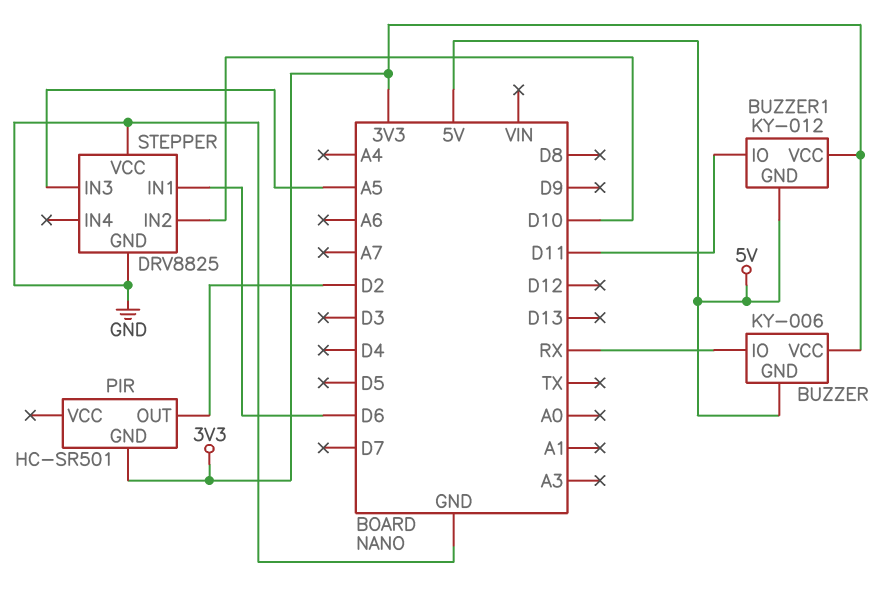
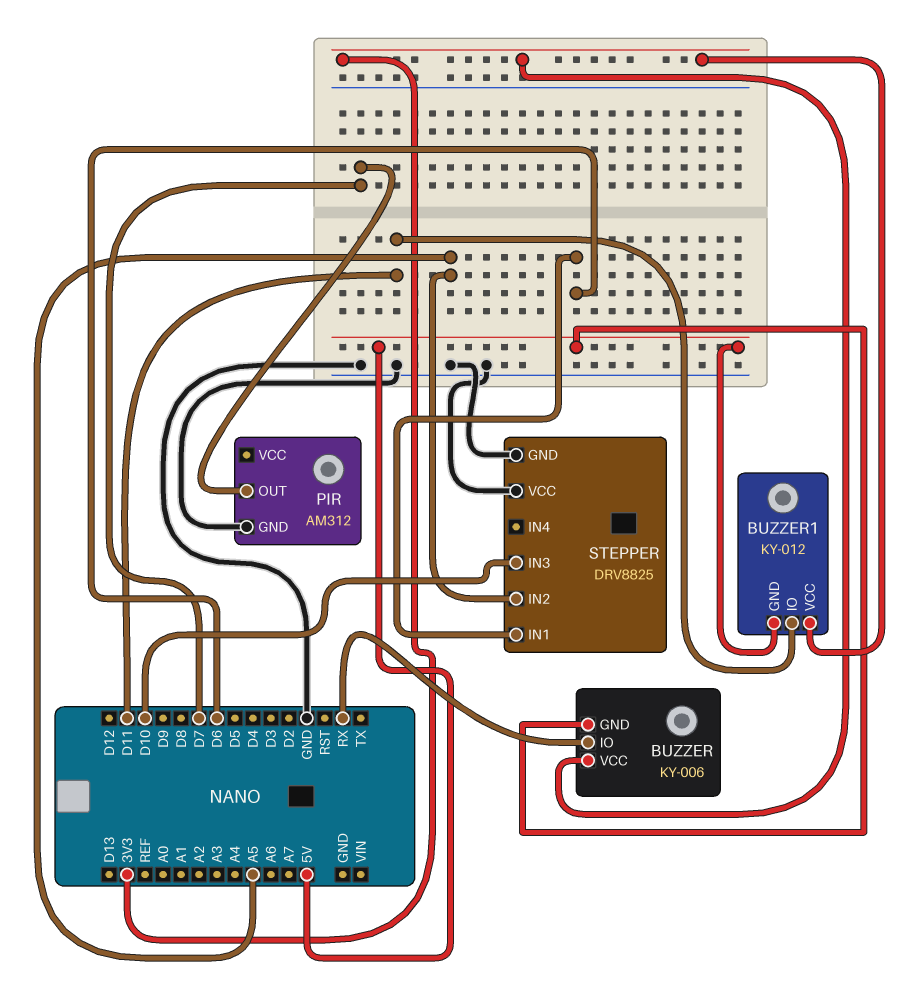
PIR: HC-SR501 -> AM312
PIR pin GND: 3V3 -> GND
PIR pin OUT: D2 -> D7
STEPPER pin IN2: D10 -> A5
STEPPER pin IN3: A5 -> D10

